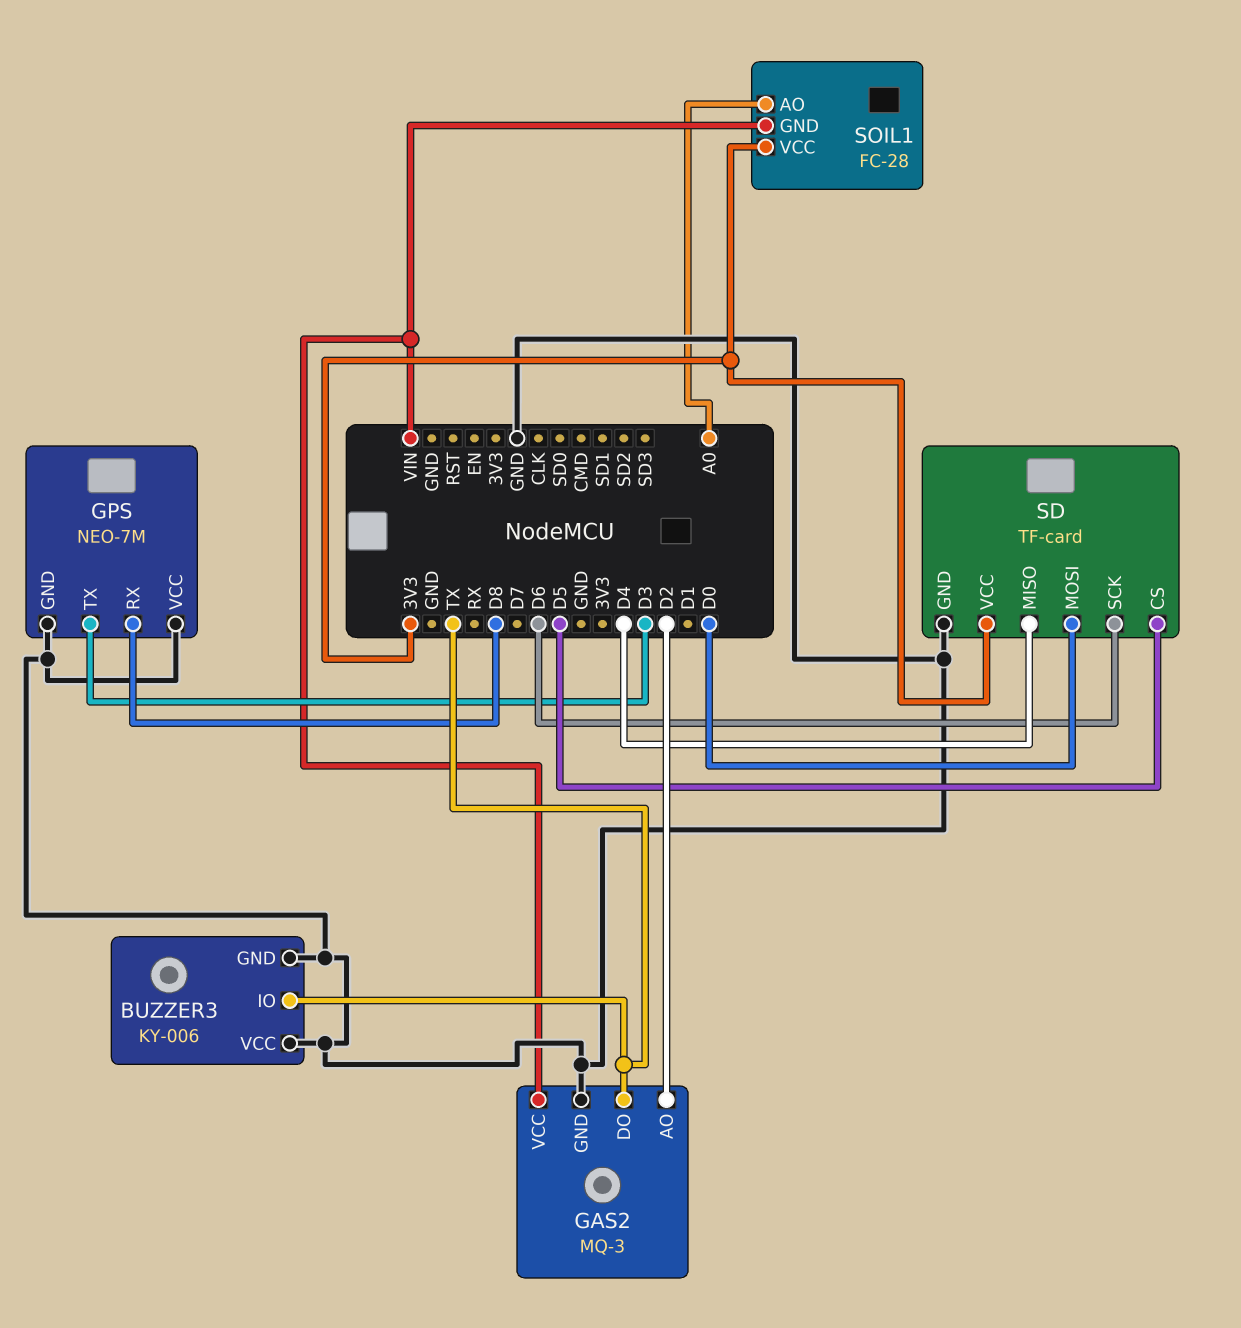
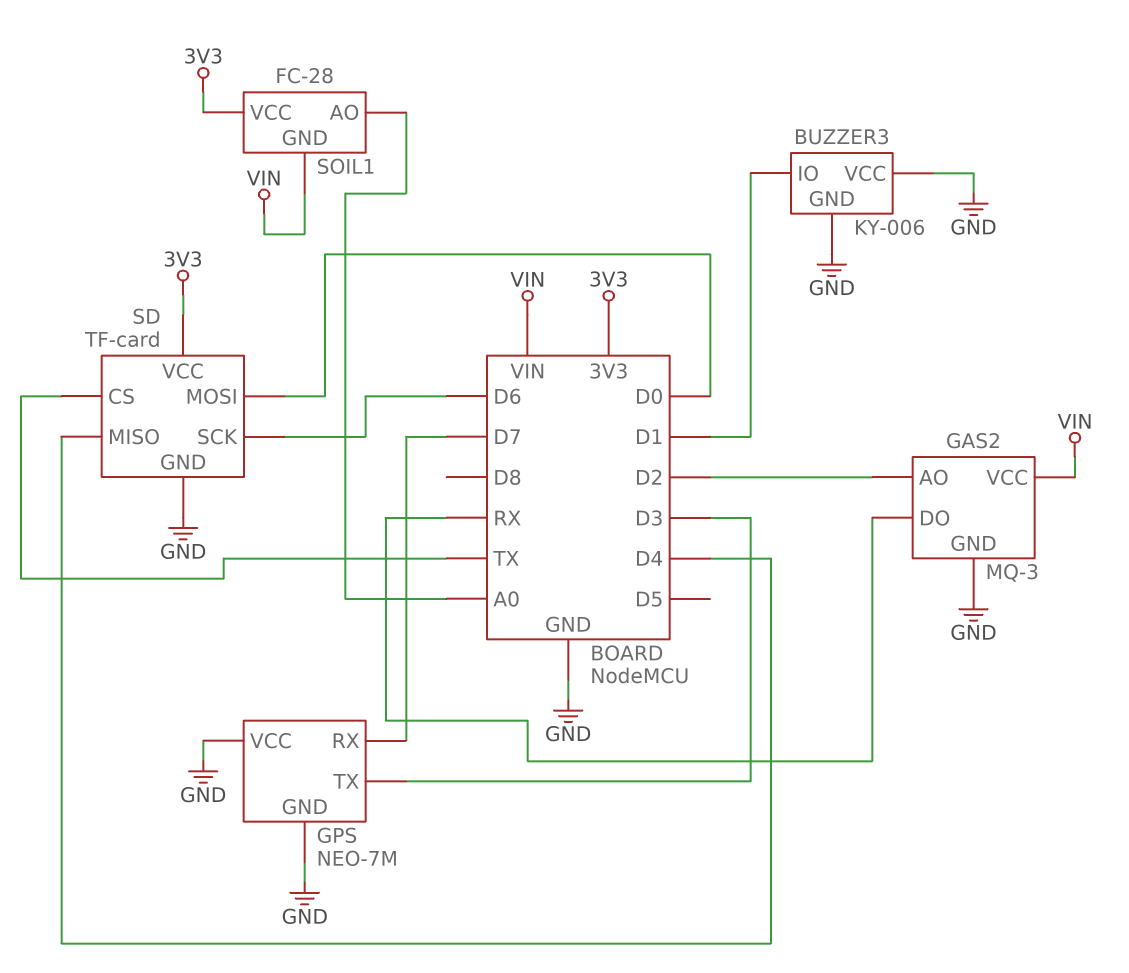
BUZZER3 pin IO: TX -> D1
GAS2 pin DO: TX -> RX
GPS pin RX: D8 -> D7
SD pin CS: D5 -> TX

